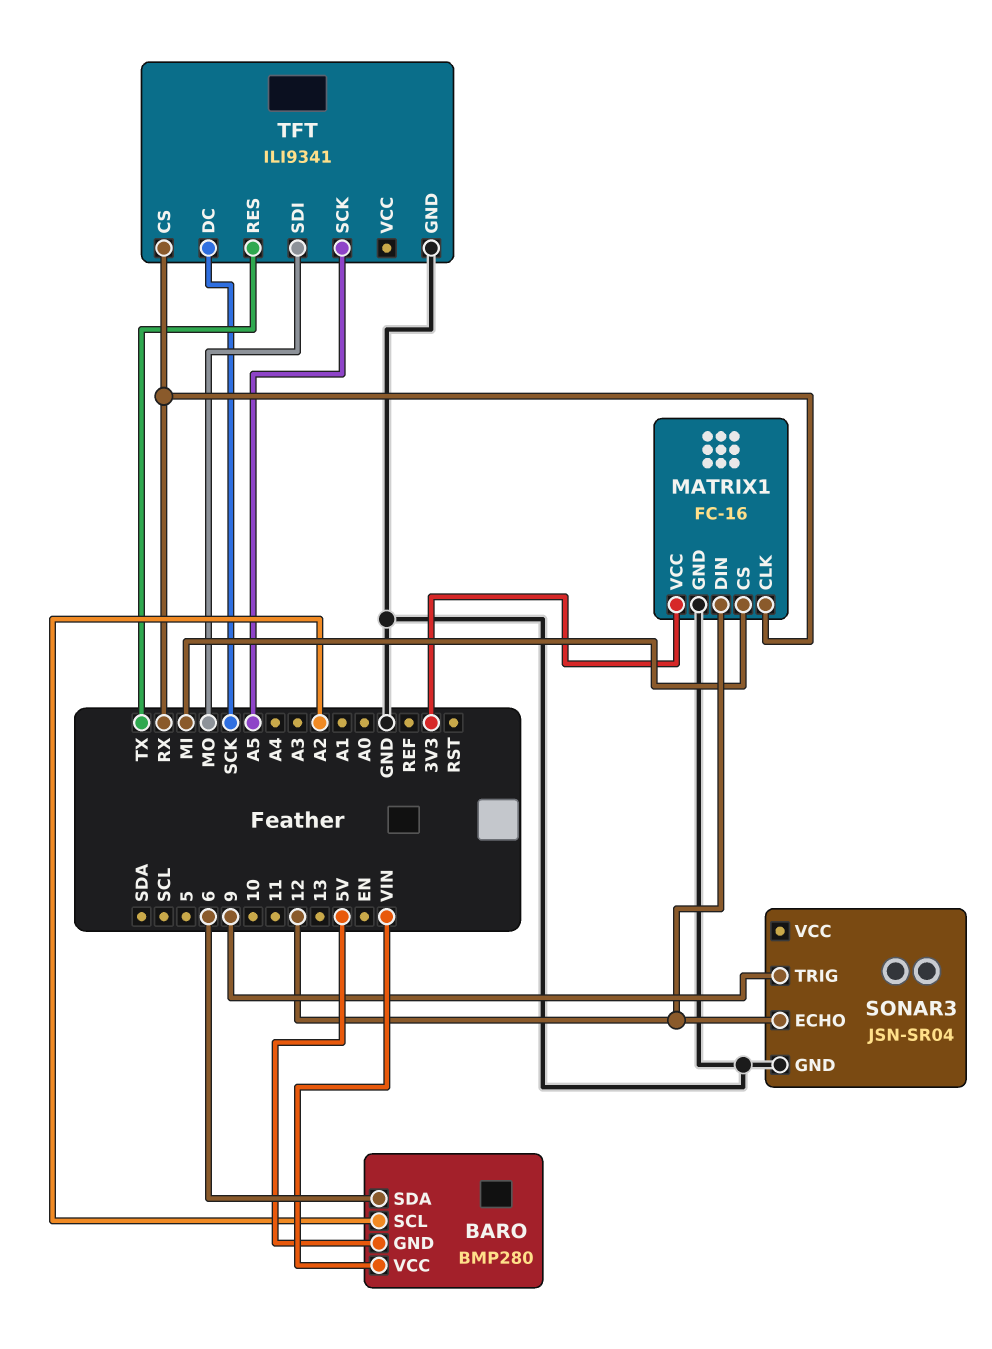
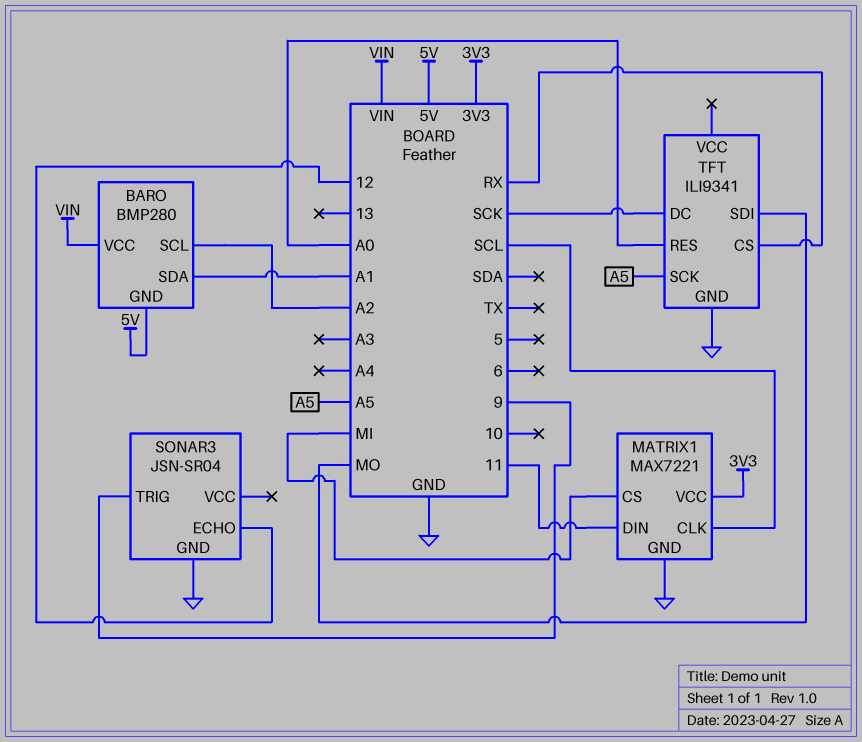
BARO pin SDA: 6 -> A1
MATRIX1: FC-16 -> MAX7221
MATRIX1 pin CLK: RX -> SCL
MATRIX1 pin DIN: 12 -> 11
TFT pin RES: TX -> A0

